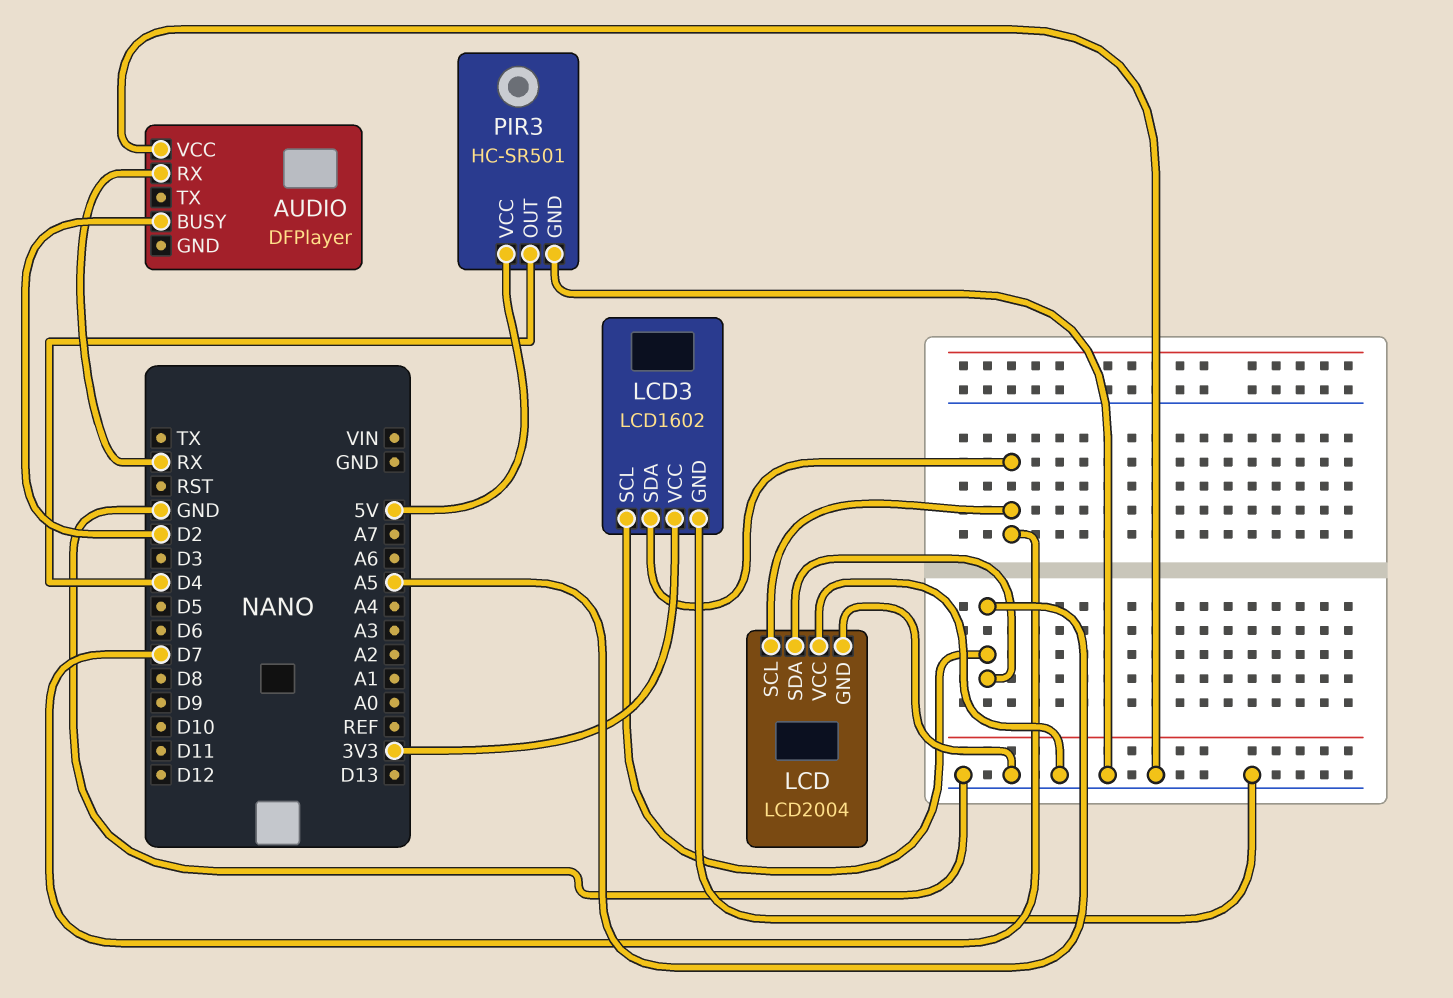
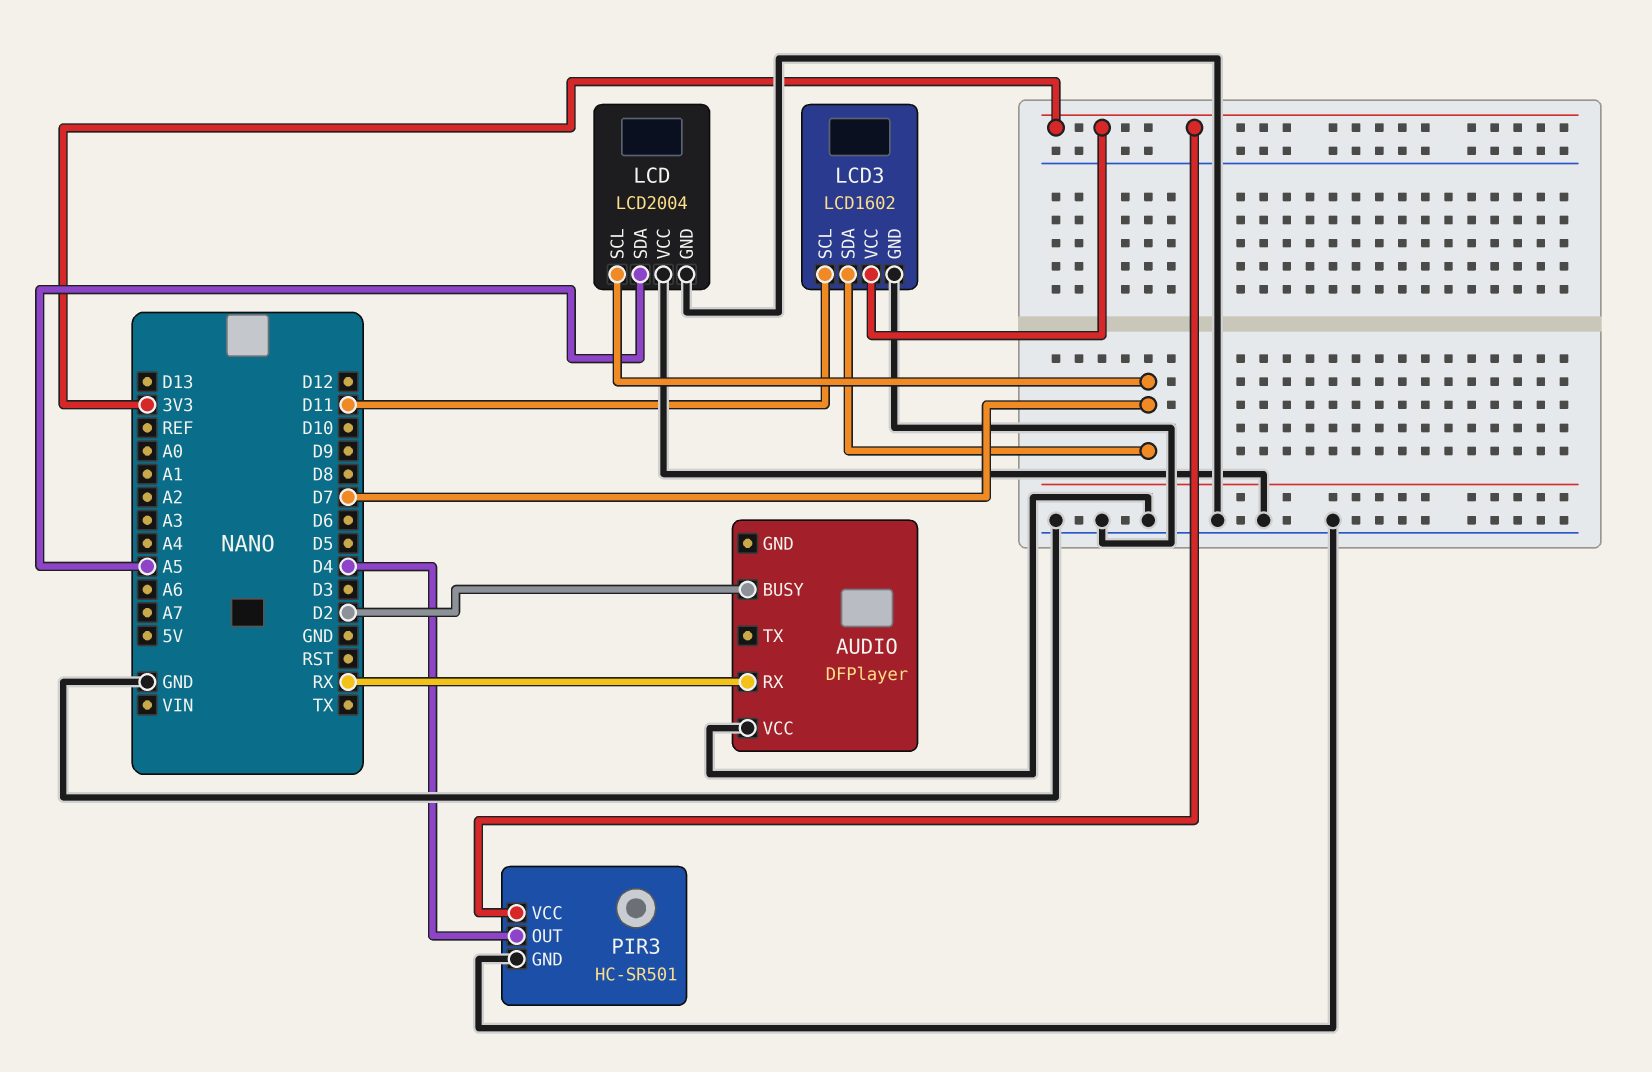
LCD3 pin SCL: A5 -> D11
PIR3 pin VCC: 5V -> 3V3

